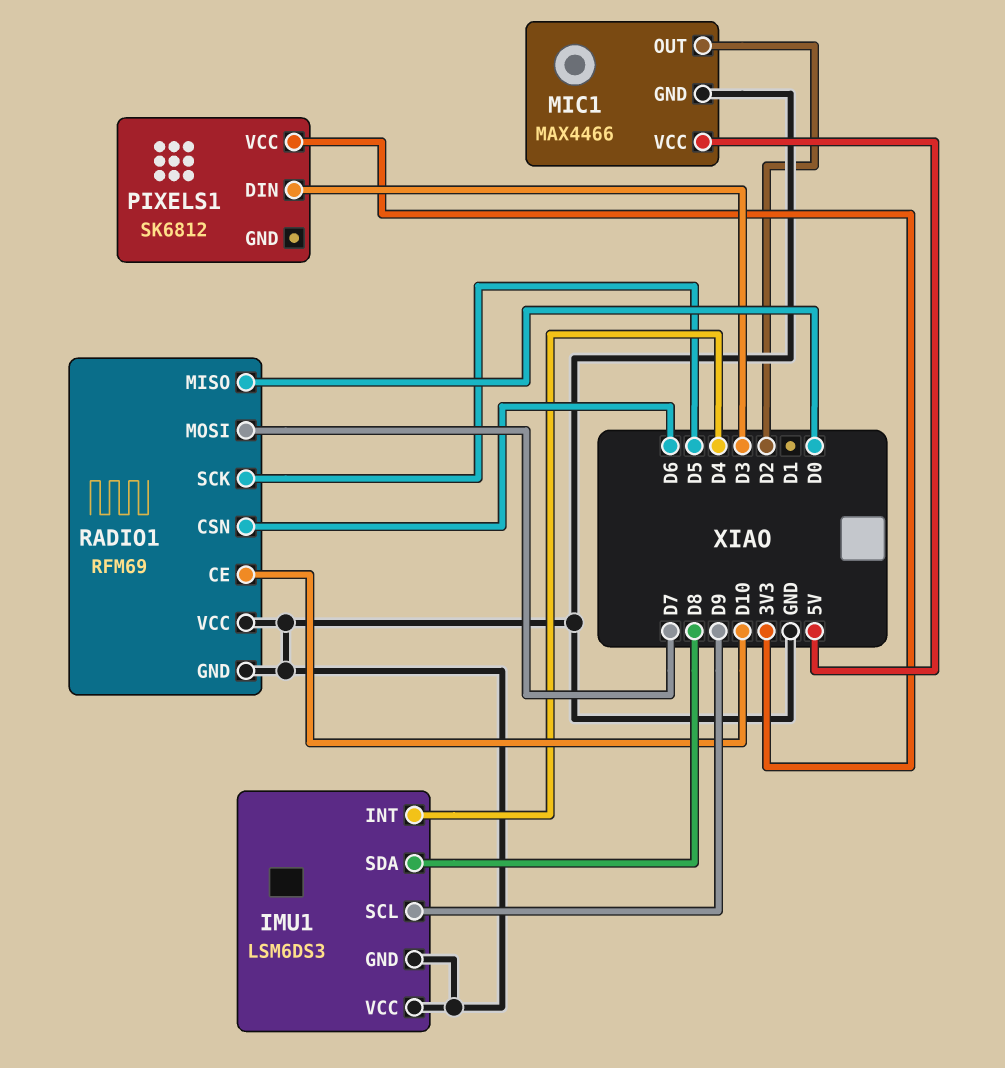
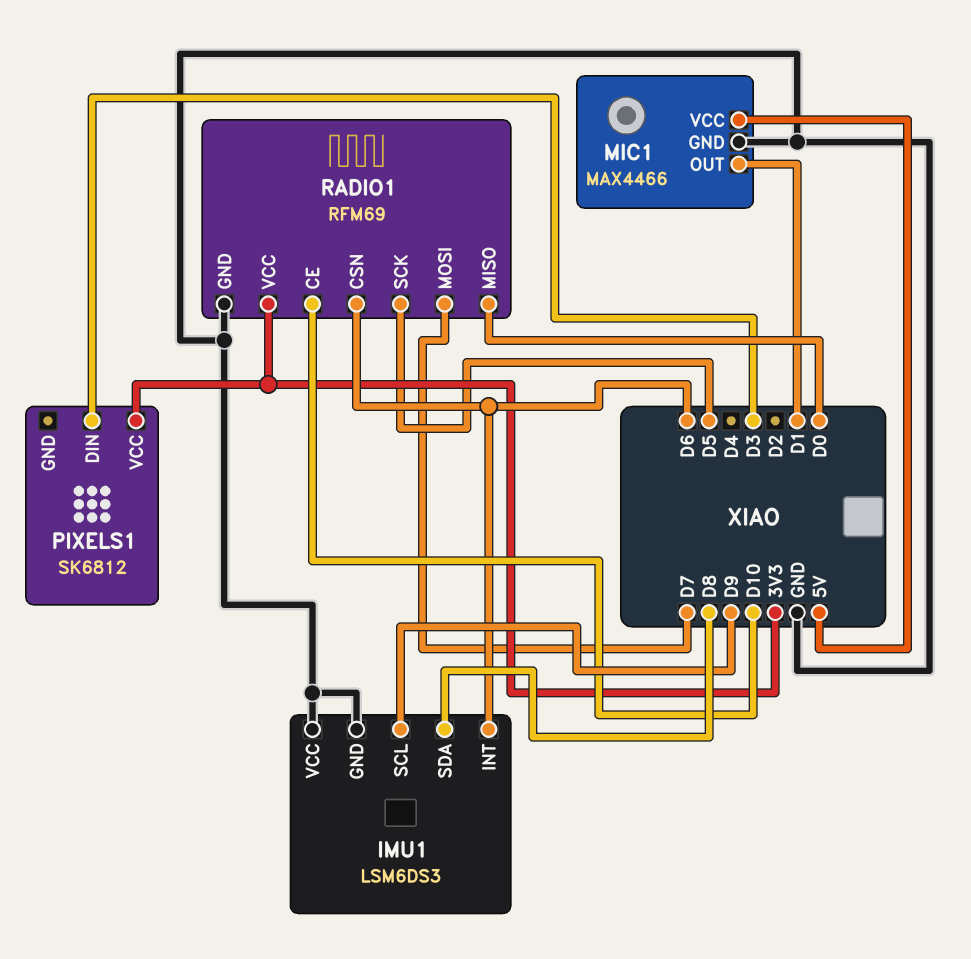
IMU1 pin INT: D4 -> D6
MIC1 pin OUT: D2 -> D1
RADIO1 pin VCC: GND -> 3V3

